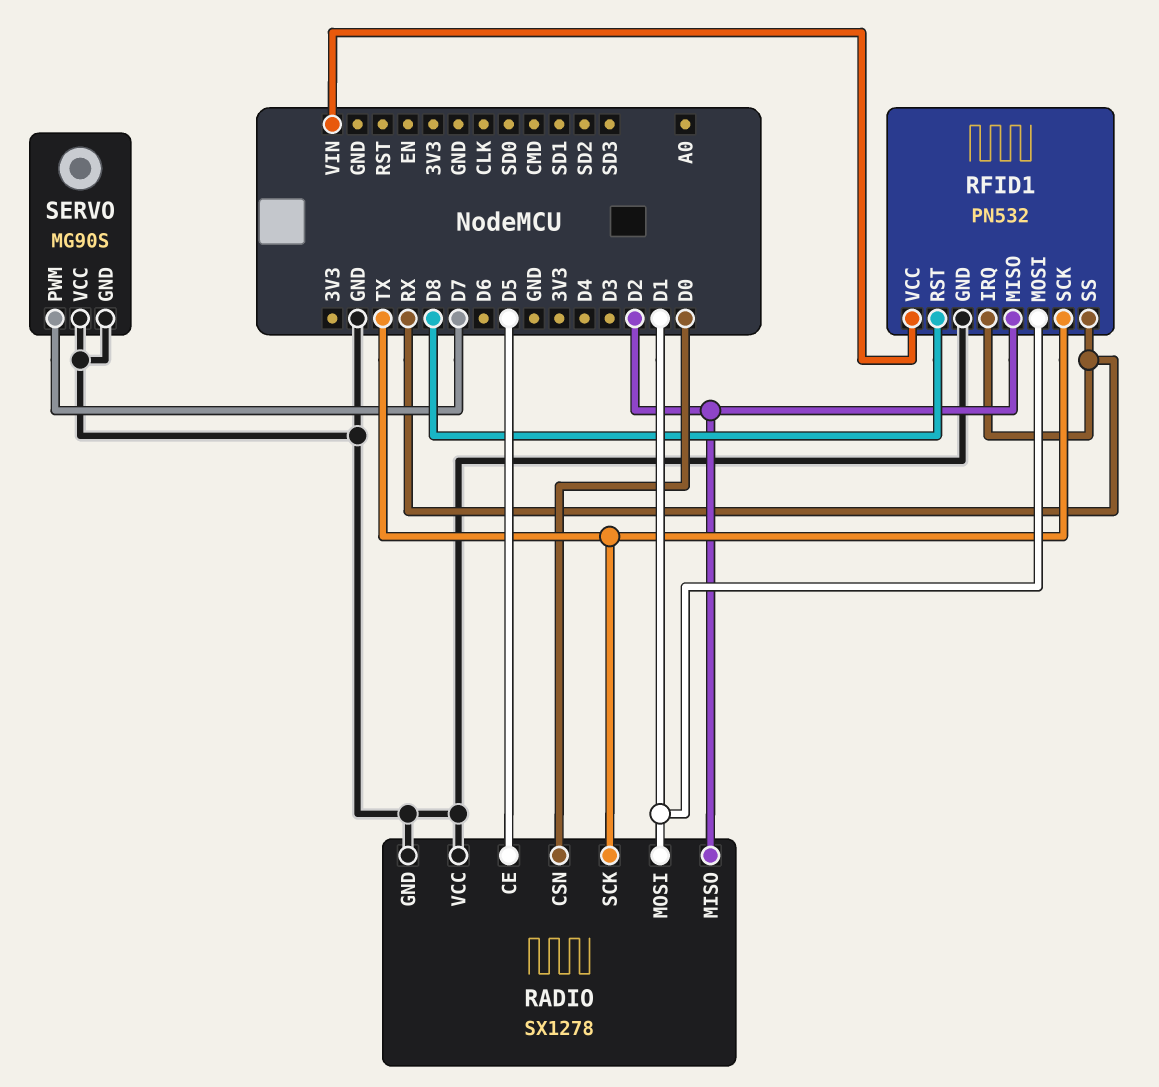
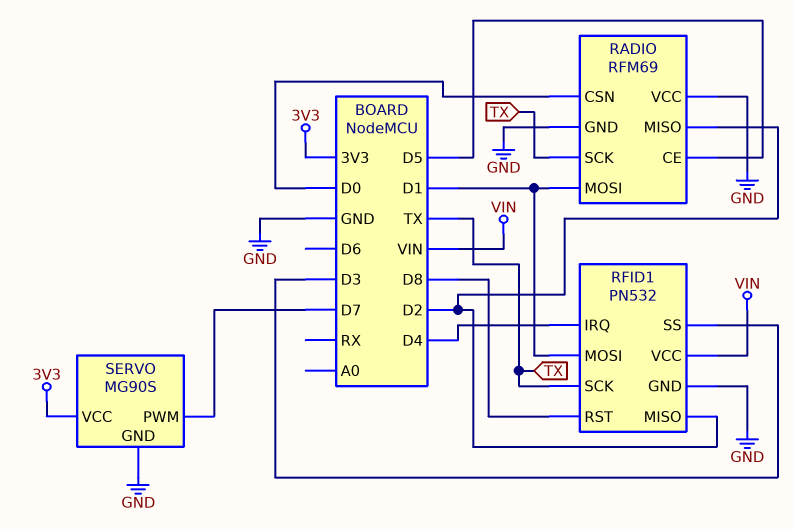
RADIO: SX1278 -> RFM69
RFID1 pin IRQ: RX -> D4
RFID1 pin SS: RX -> D3
SERVO pin VCC: GND -> 3V3

